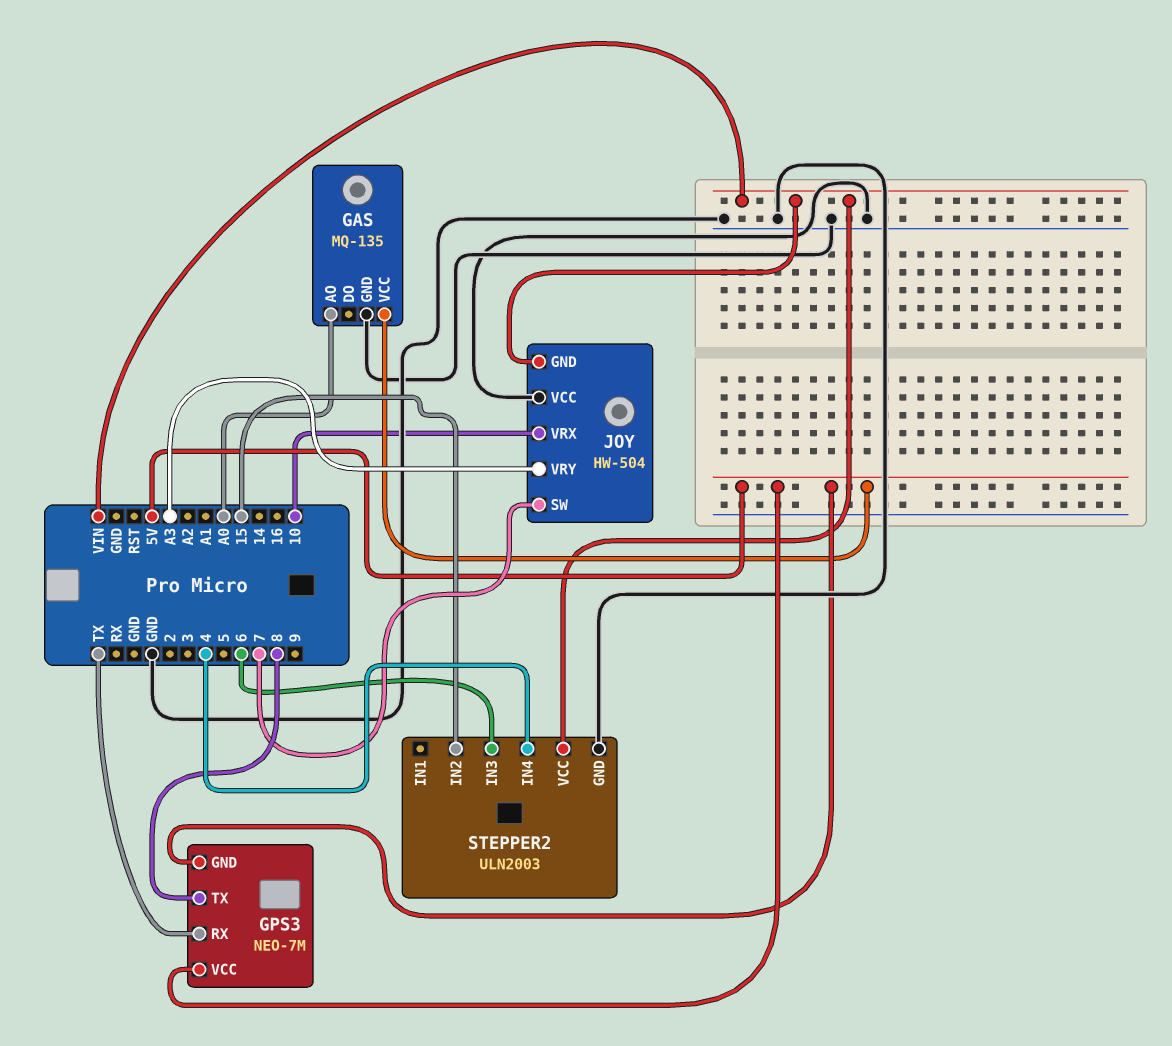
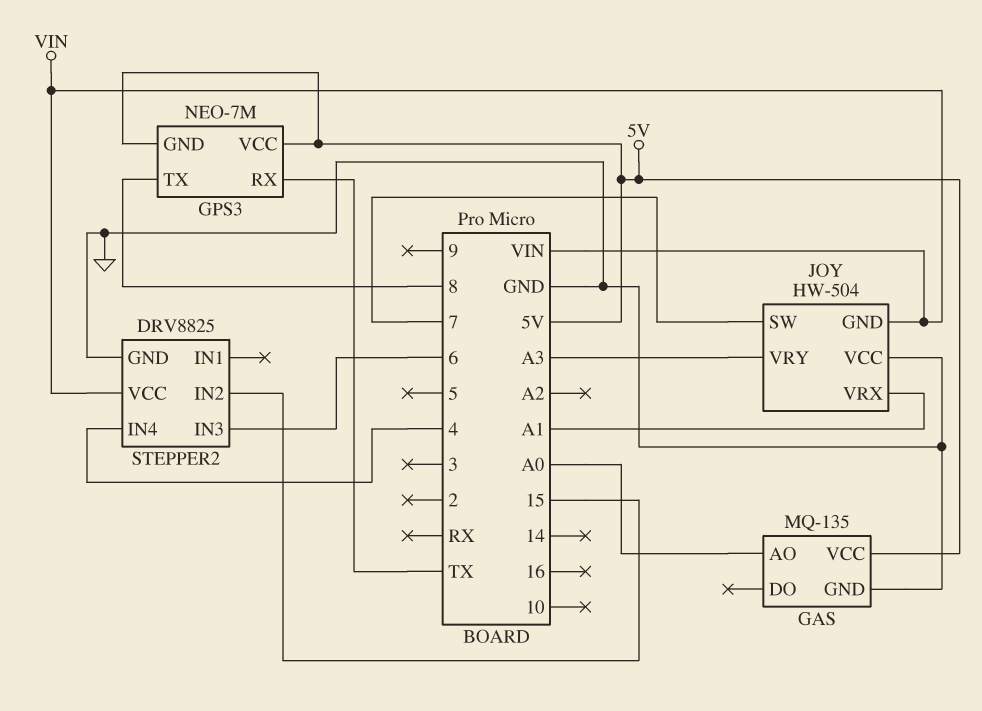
JOY pin VRX: 10 -> A1
STEPPER2: ULN2003 -> DRV8825

